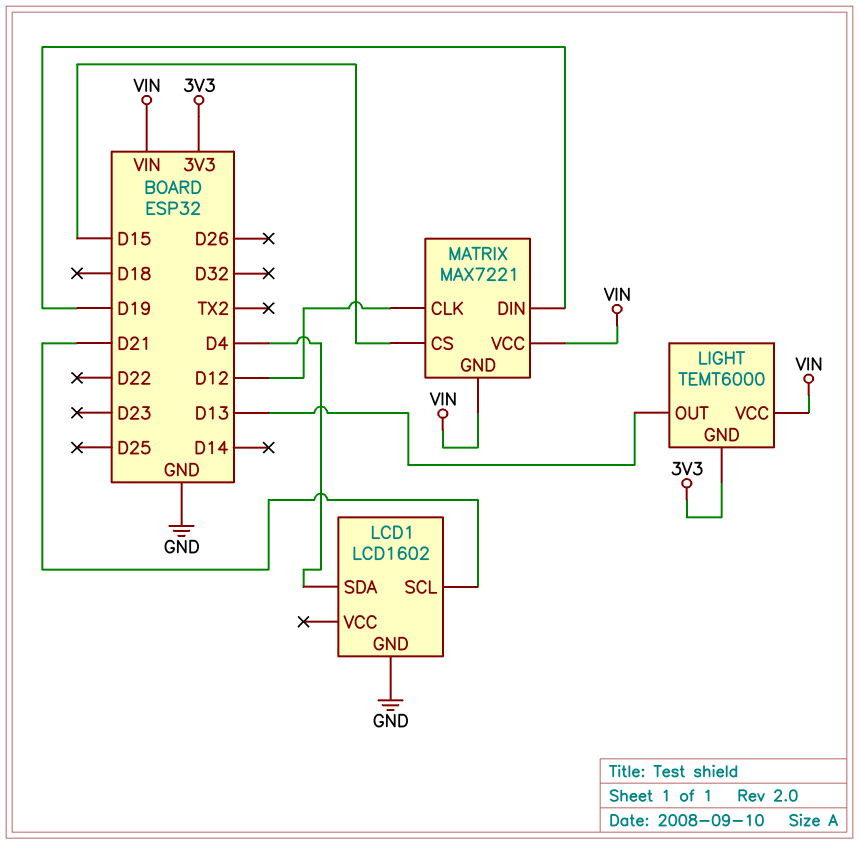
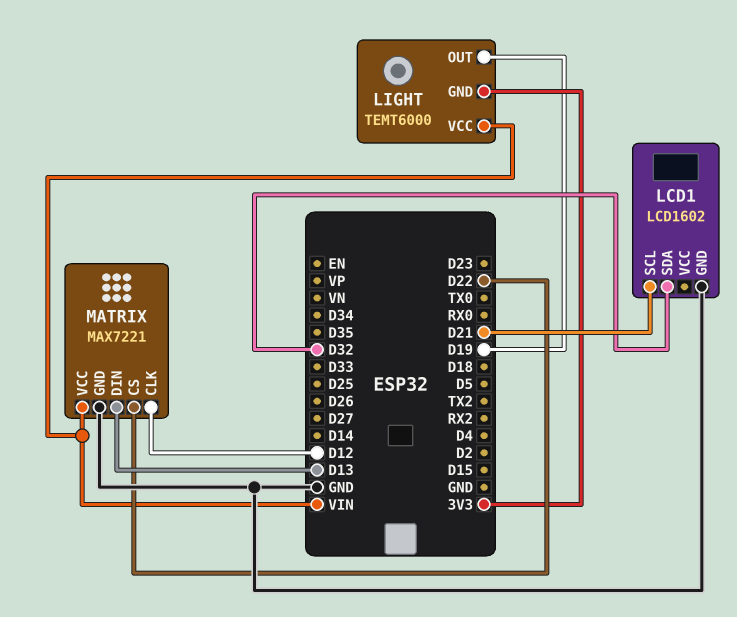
LCD1 pin SDA: D4 -> D32
LIGHT pin OUT: D13 -> D19
MATRIX pin CS: D15 -> D22
MATRIX pin DIN: D19 -> D13
MATRIX pin GND: VIN -> GND

